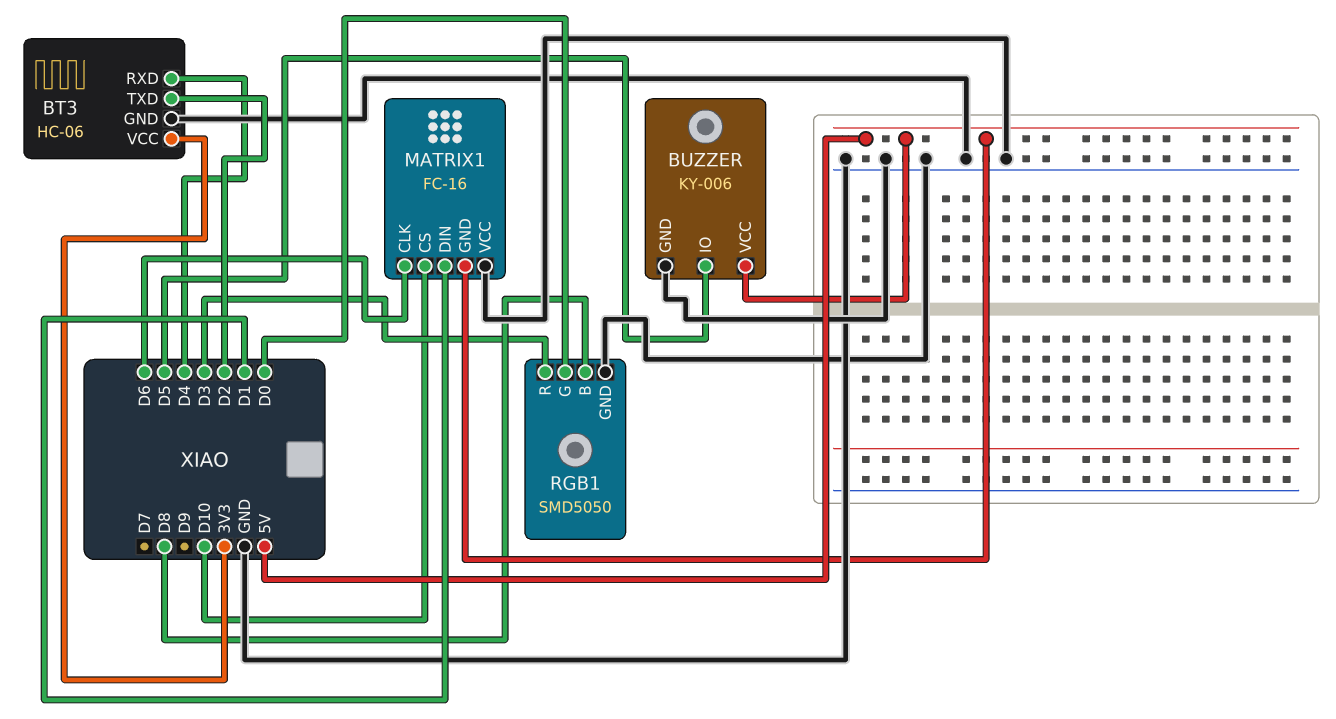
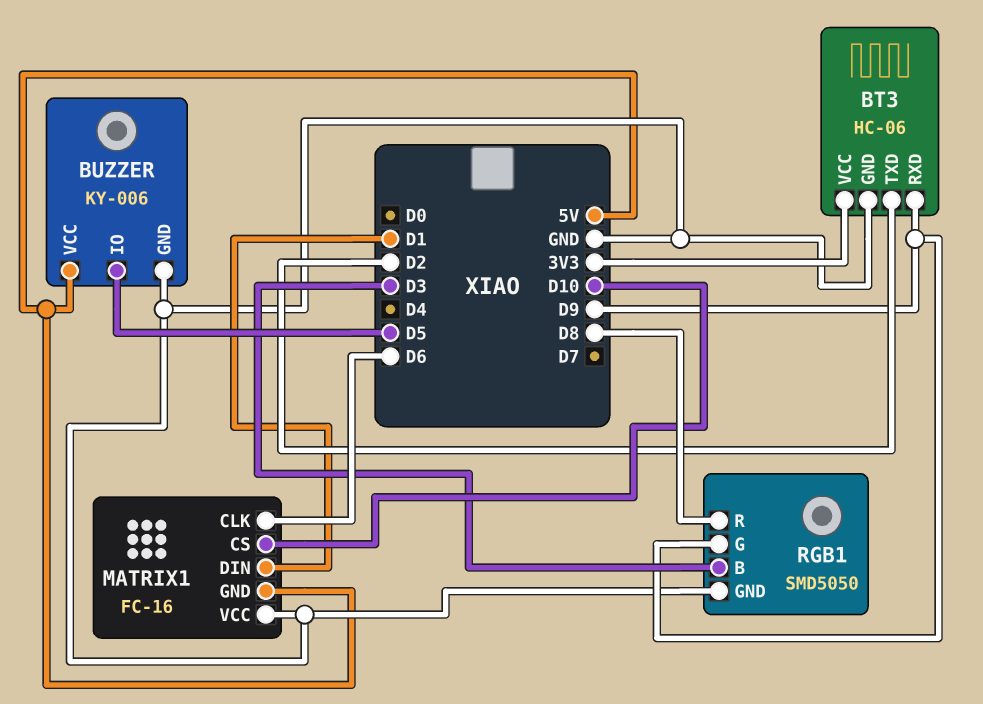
BT3 pin RXD: D4 -> D9
RGB1 pin B: D8 -> D3
RGB1 pin G: D0 -> D9
RGB1 pin R: D3 -> D8

